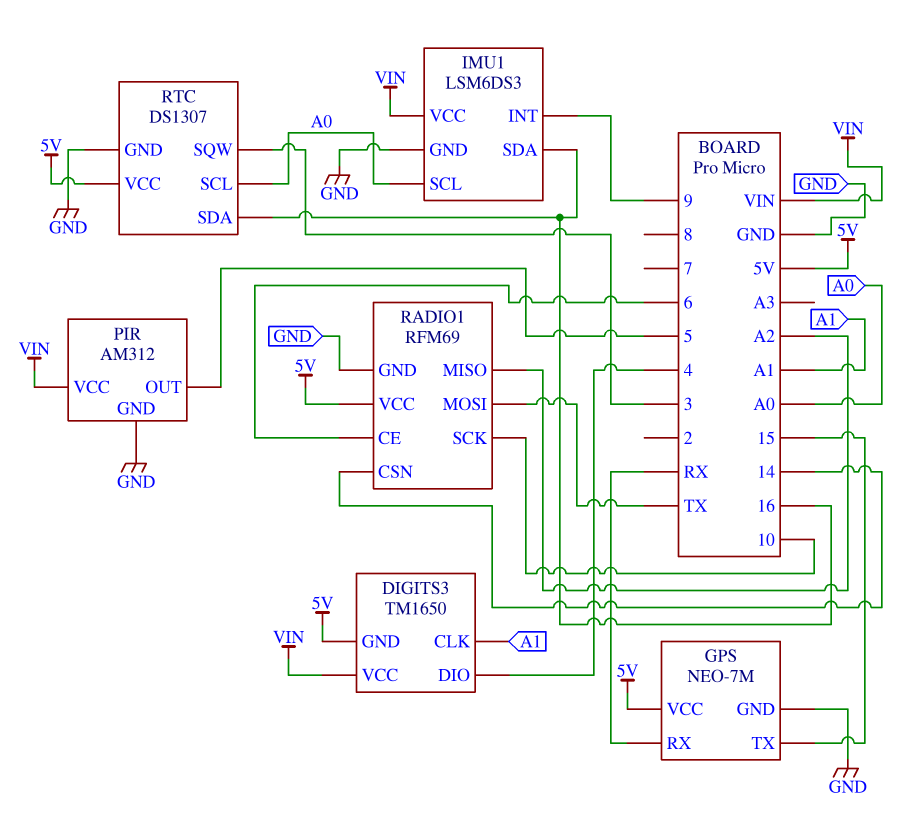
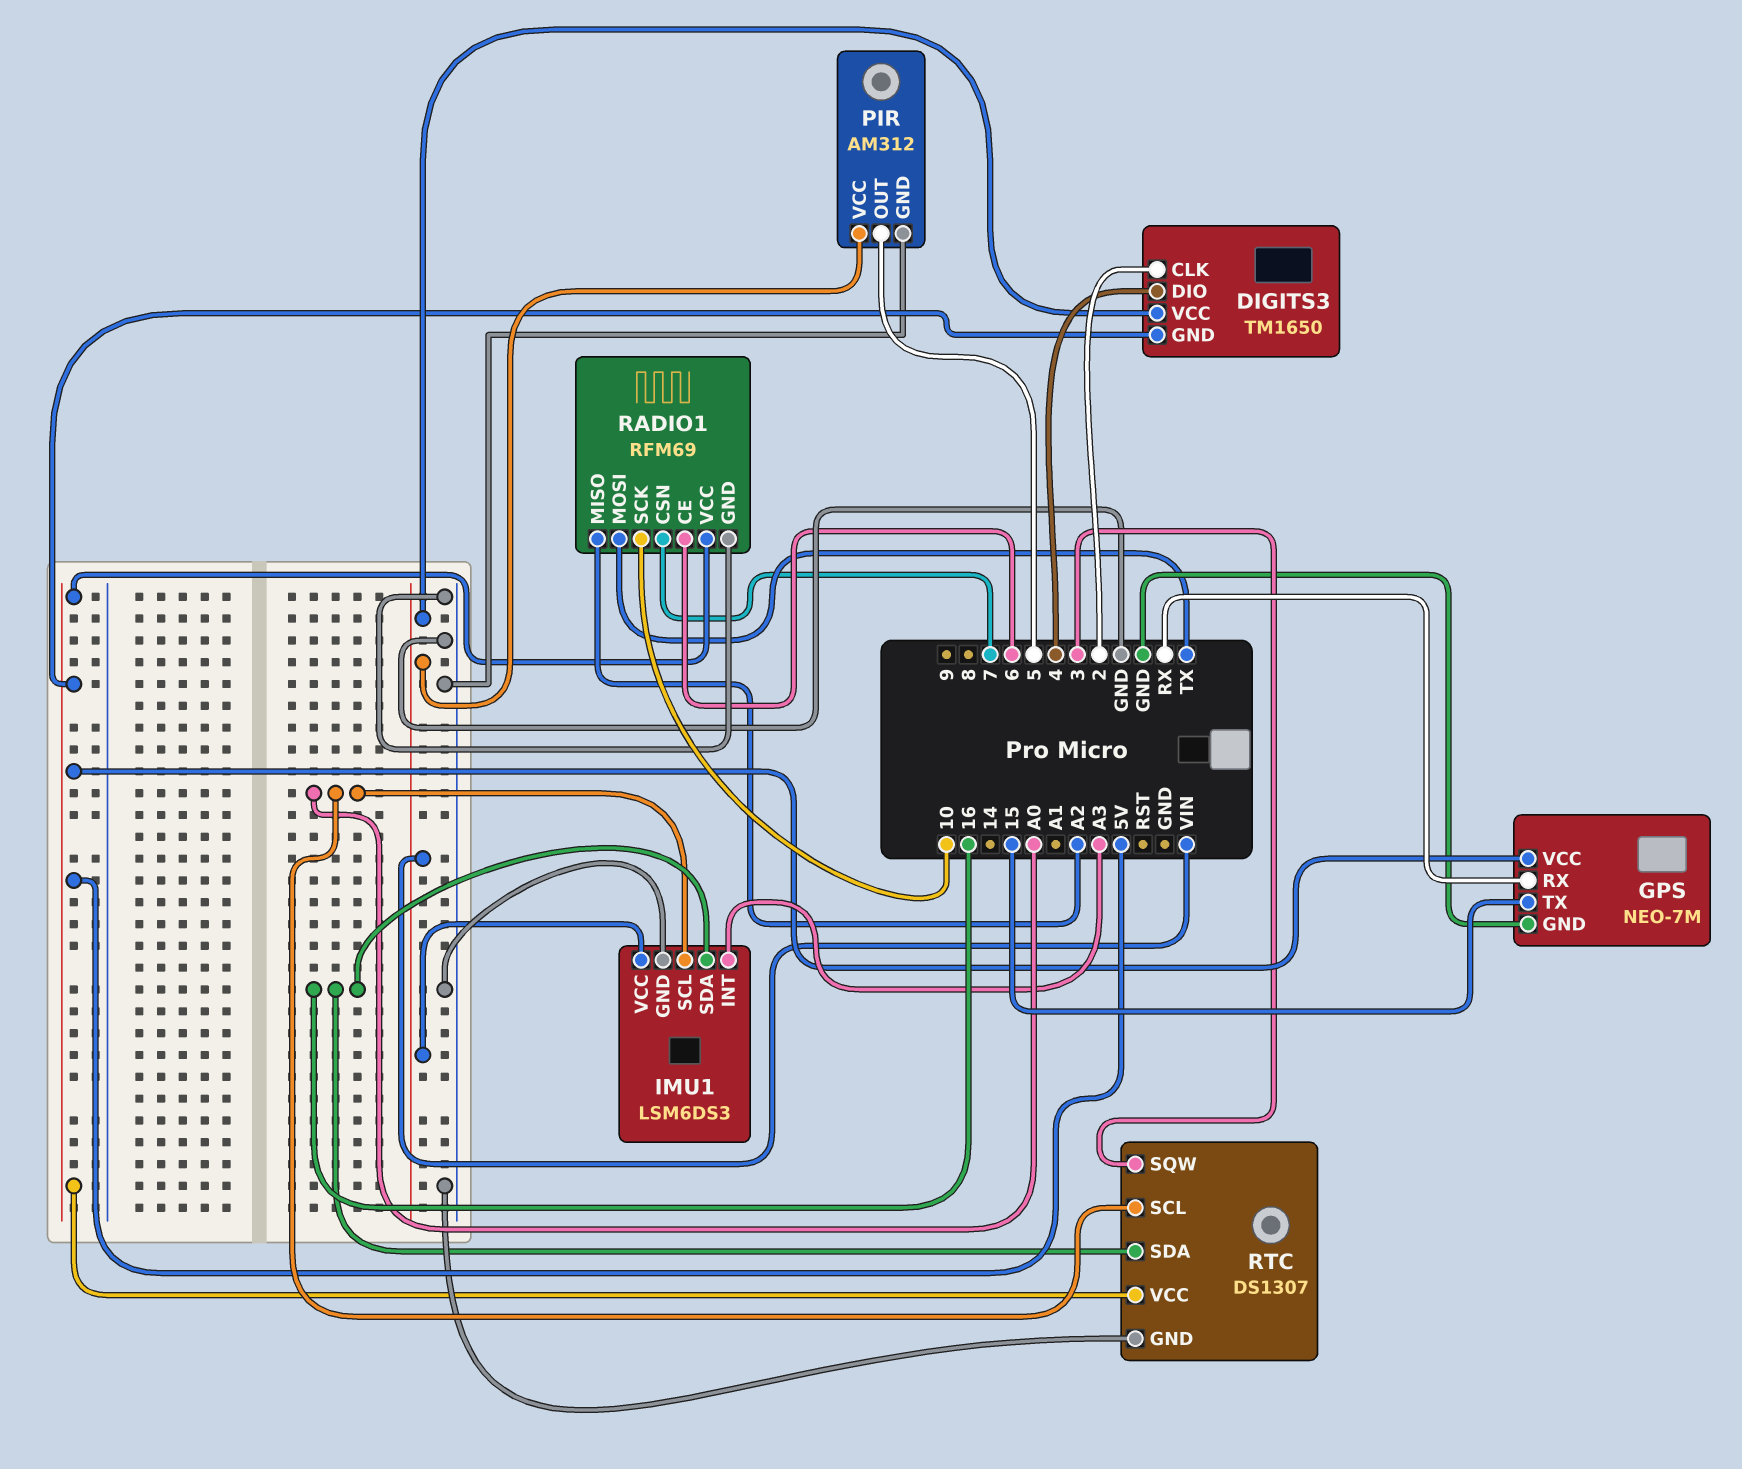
DIGITS3 pin CLK: A1 -> 2
IMU1 pin INT: 9 -> A3
RADIO1 pin CSN: 14 -> 7

